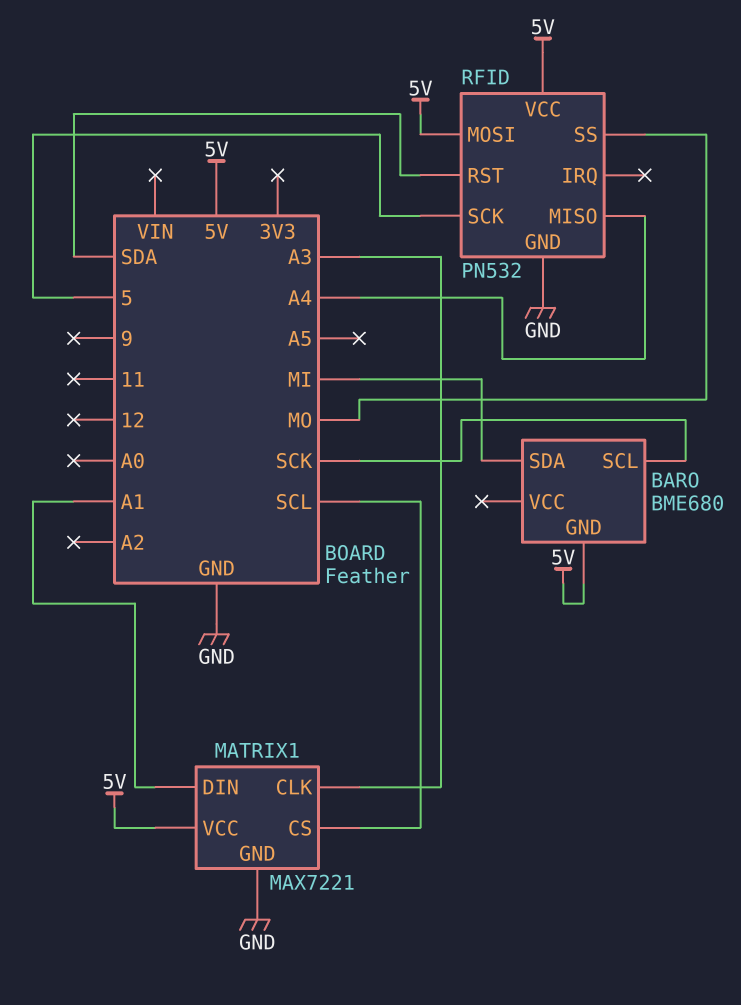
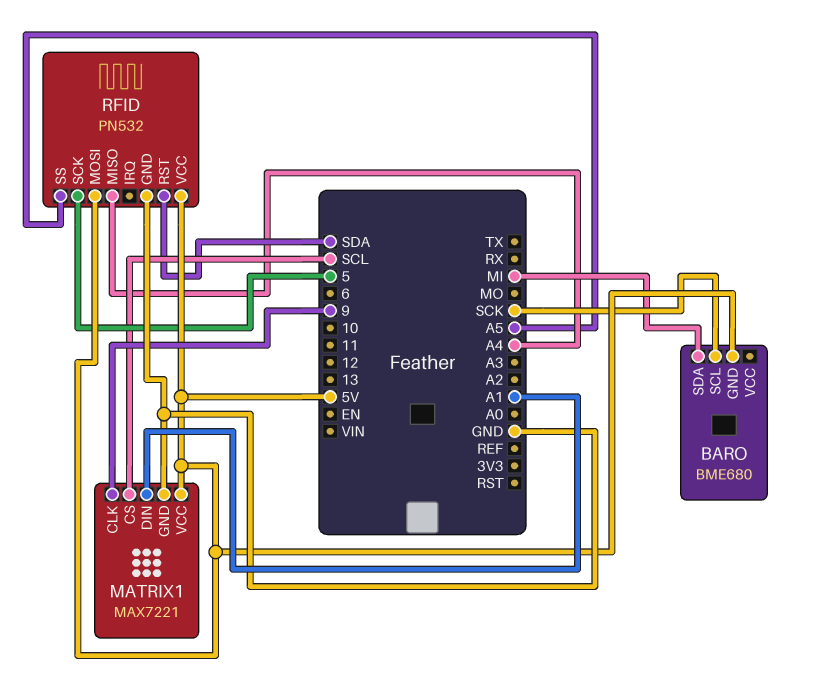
MATRIX1 pin CLK: A3 -> 9
RFID pin SS: MO -> A5

